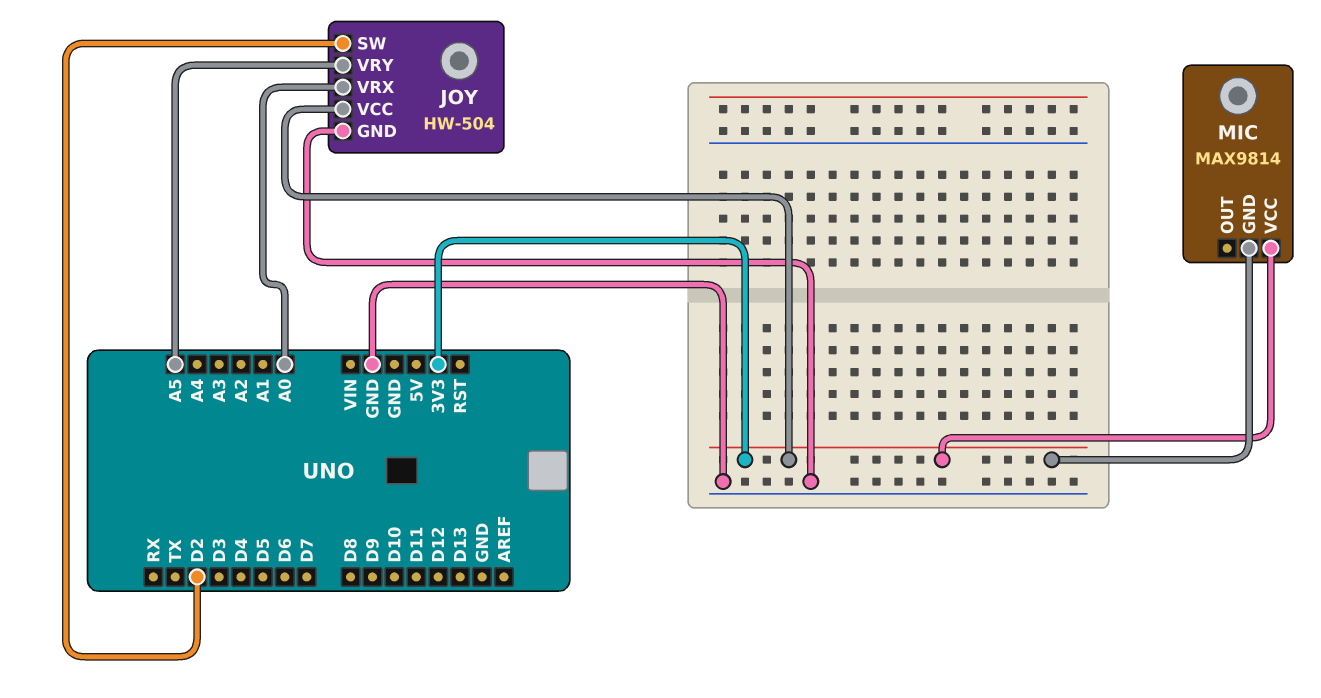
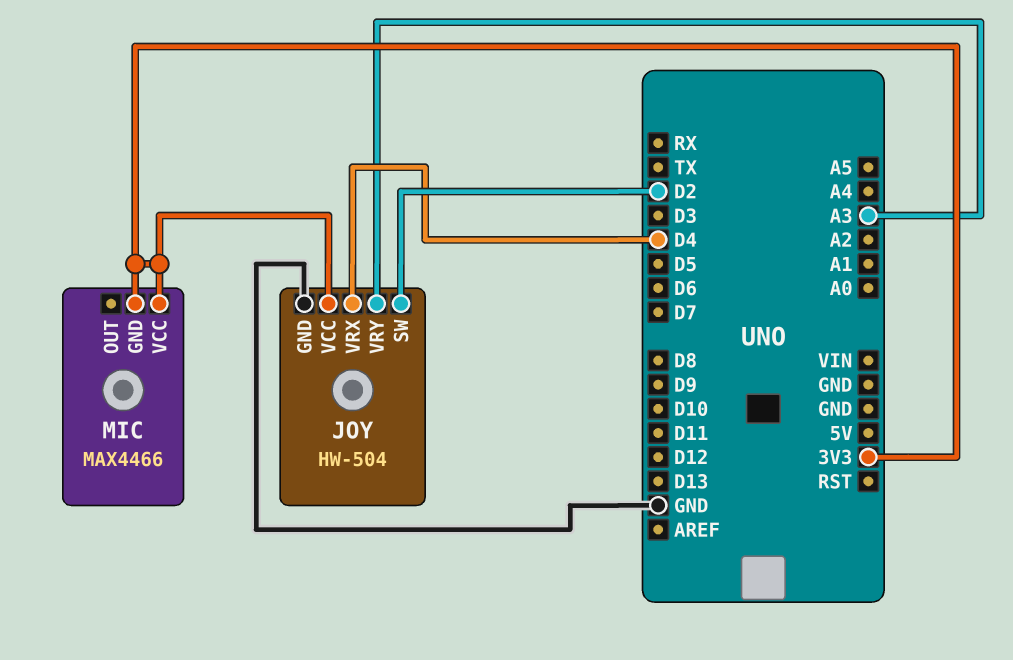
JOY pin VRX: A0 -> D4
JOY pin VRY: A5 -> A3
MIC: MAX9814 -> MAX4466

